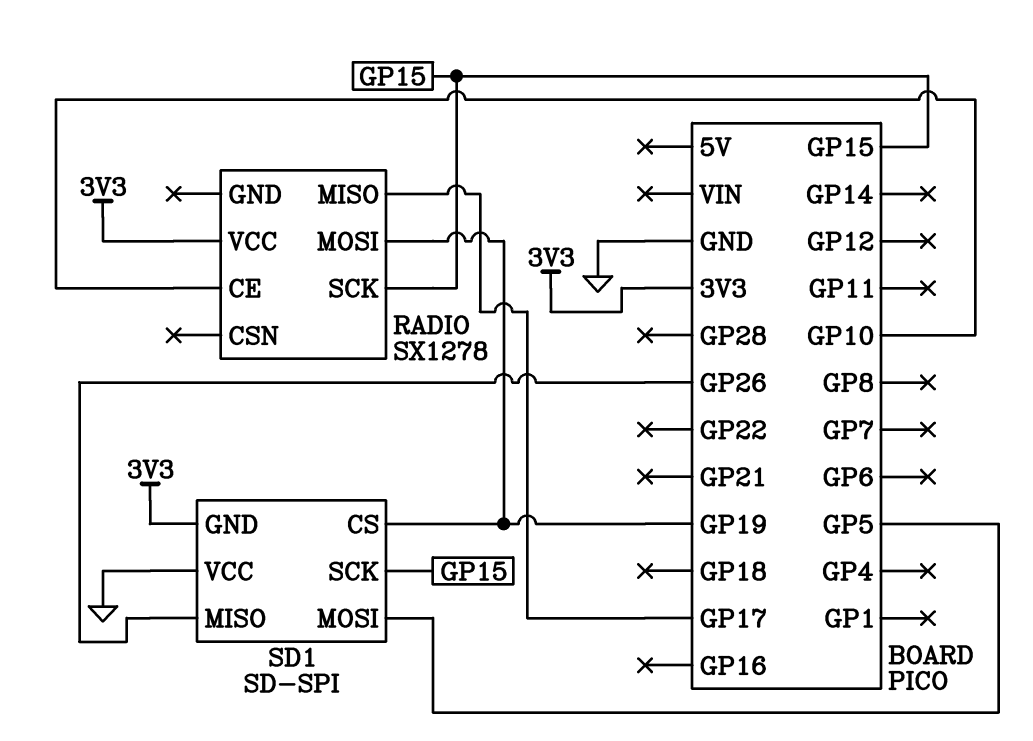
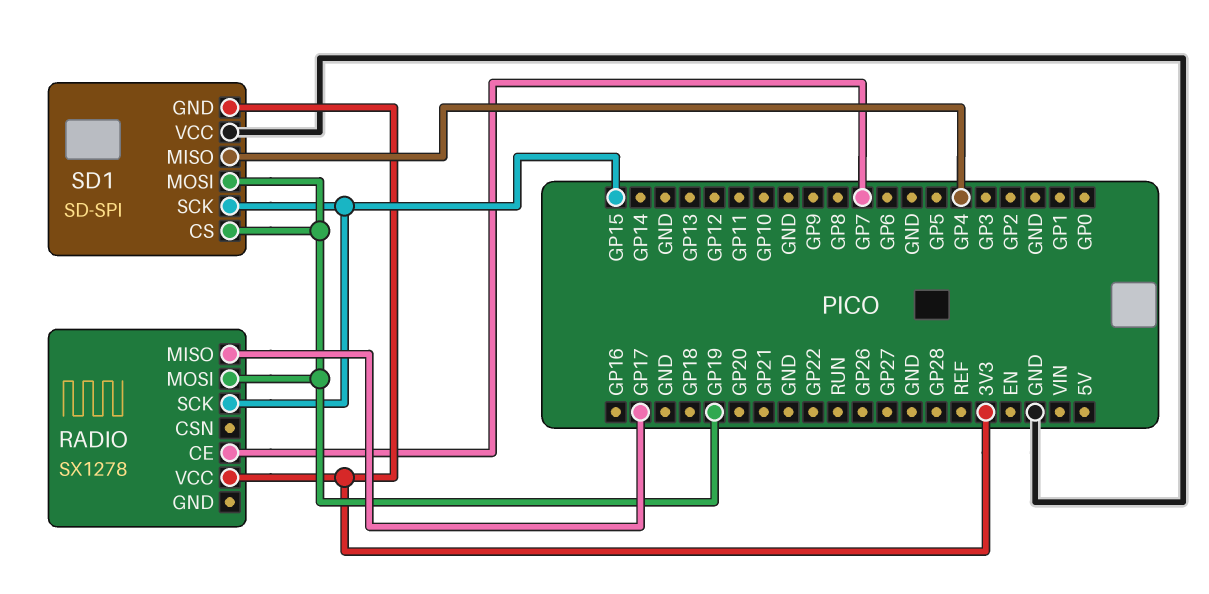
RADIO pin CE: GP10 -> GP7
SD1 pin MISO: GP26 -> GP4
SD1 pin MOSI: GP5 -> GP19

